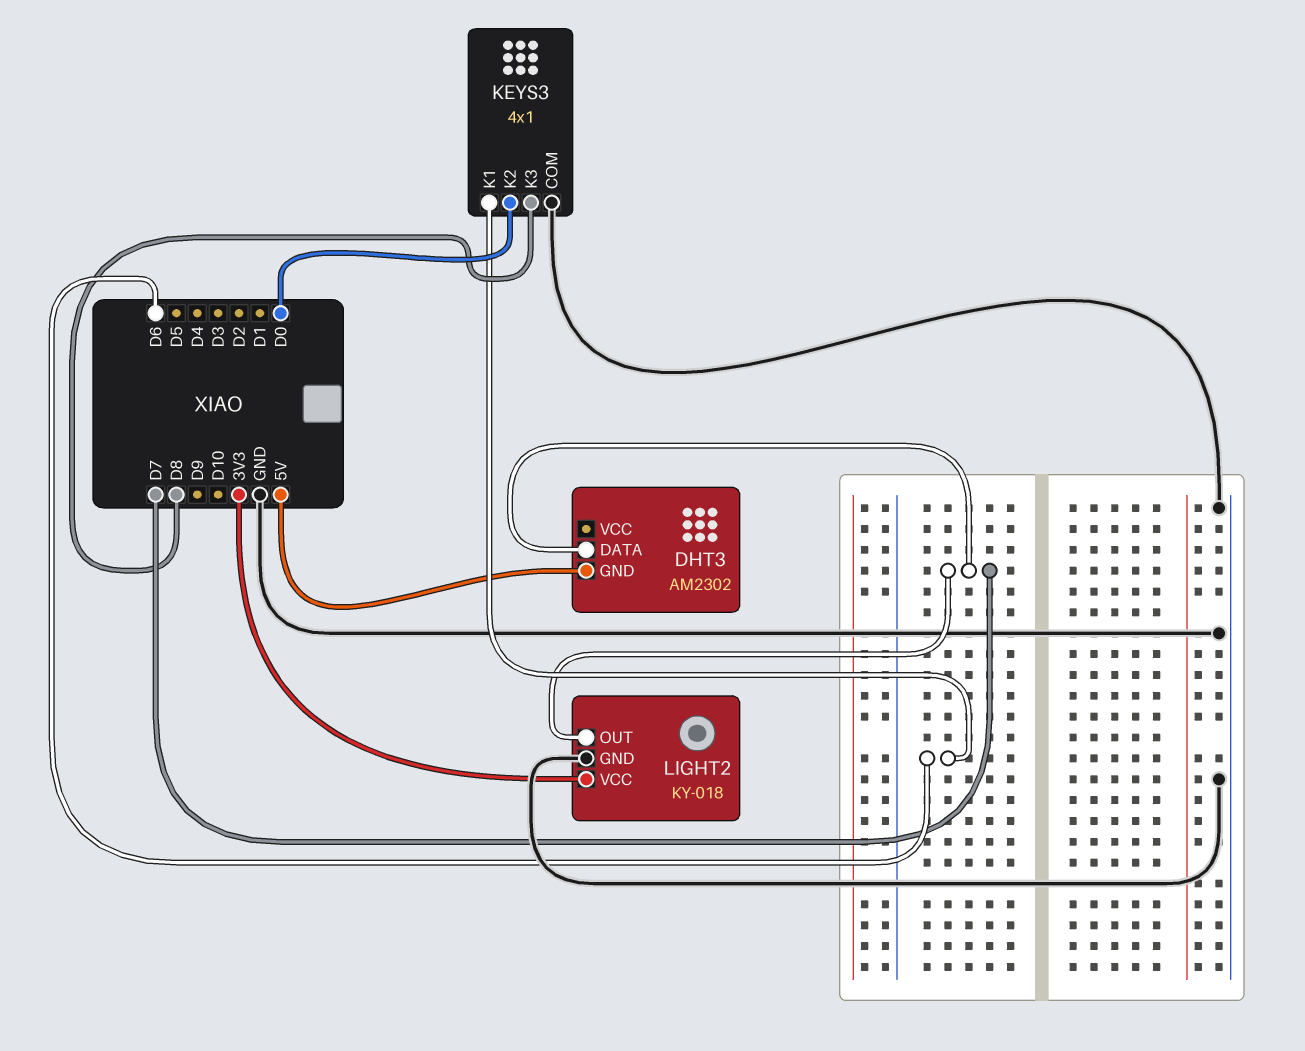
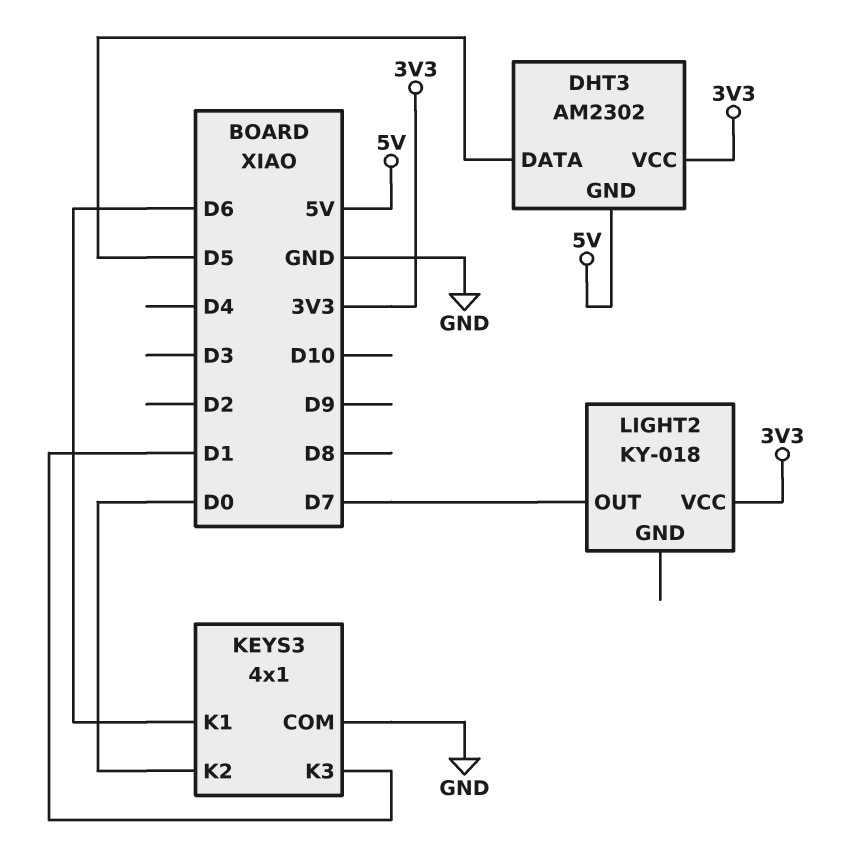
DHT3 pin DATA: D7 -> D5
DHT3 pin VCC: none -> 3V3
KEYS3 pin K3: D8 -> D1
LIGHT2 pin GND: GND -> none

